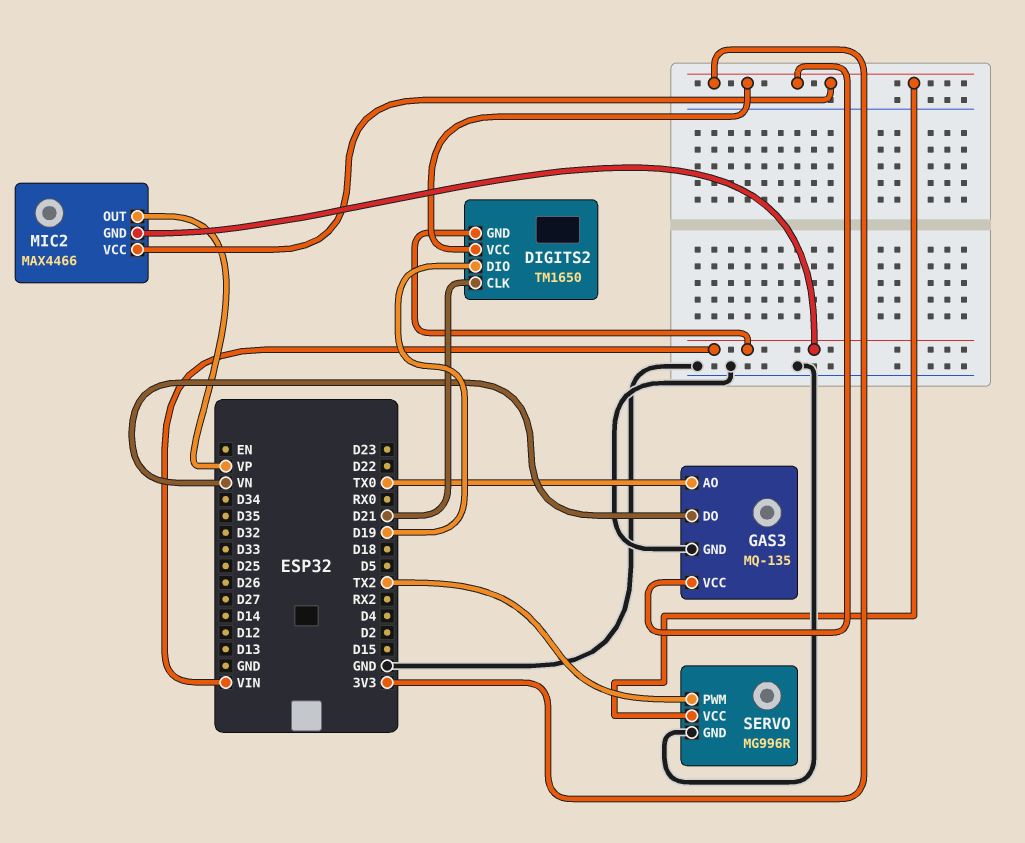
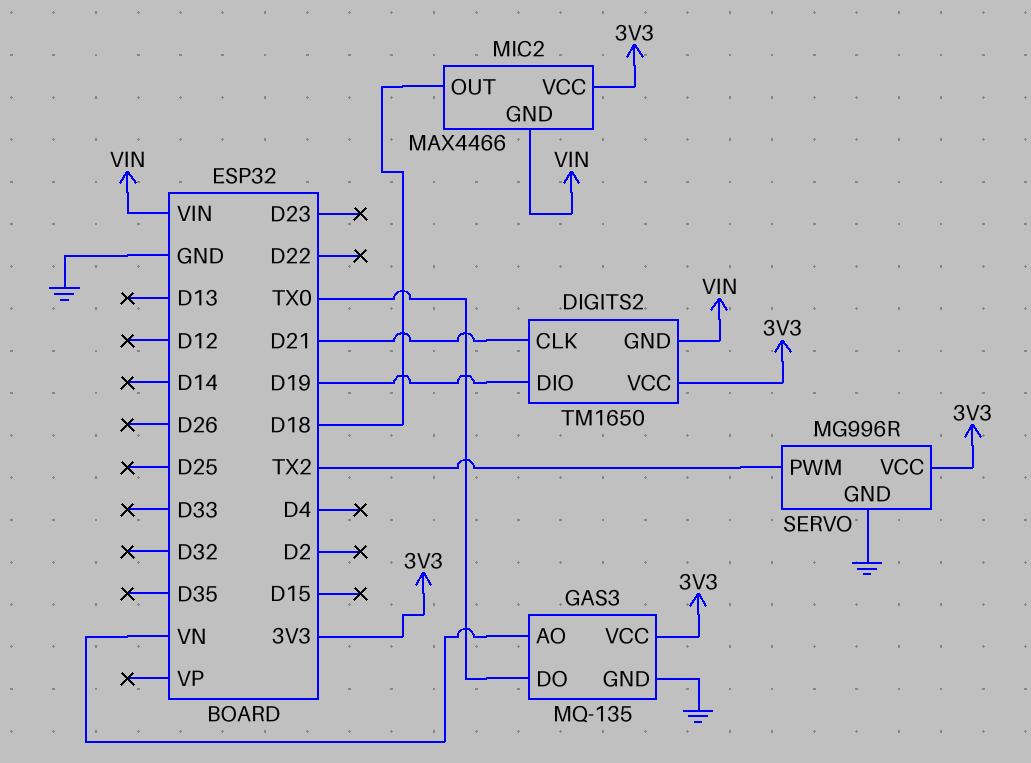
GAS3 pin AO: TX0 -> VN
GAS3 pin DO: VN -> TX0
MIC2 pin OUT: VP -> D18

